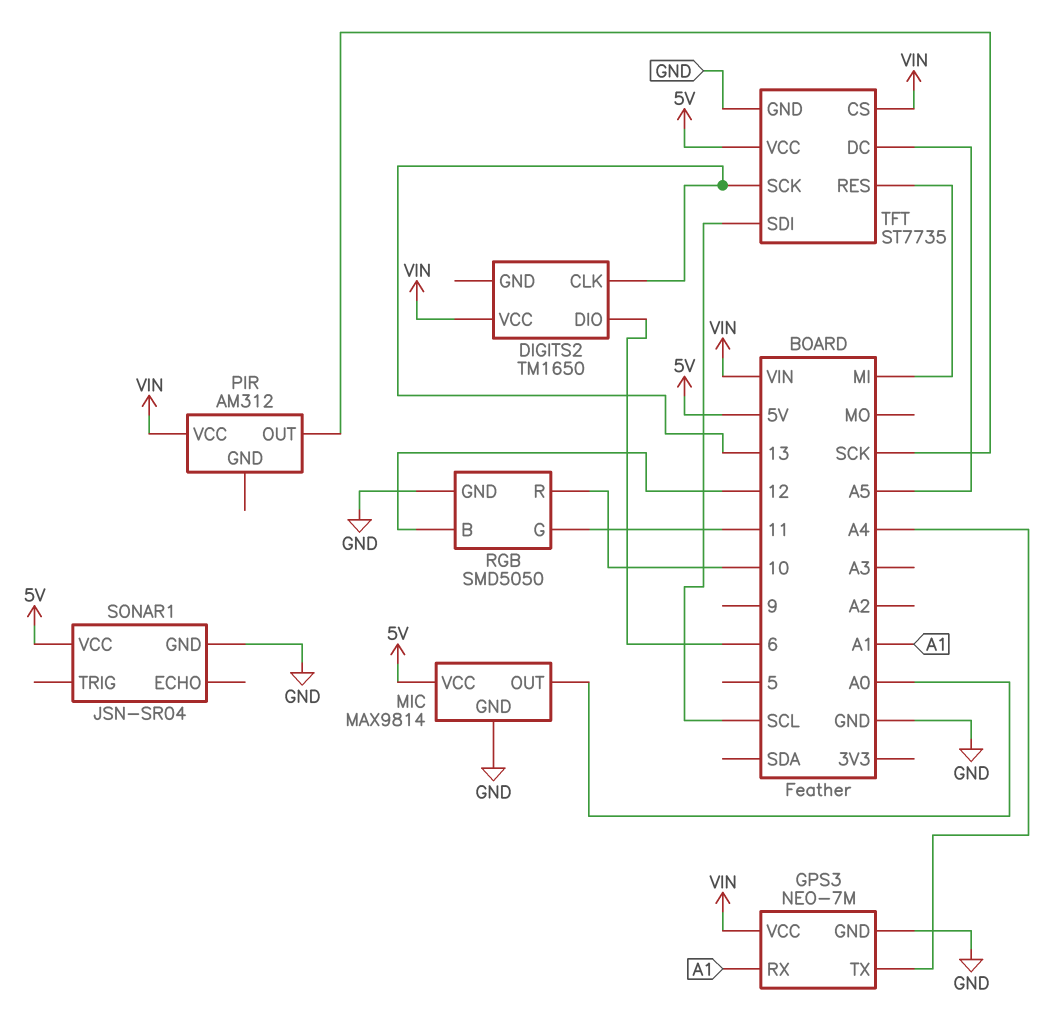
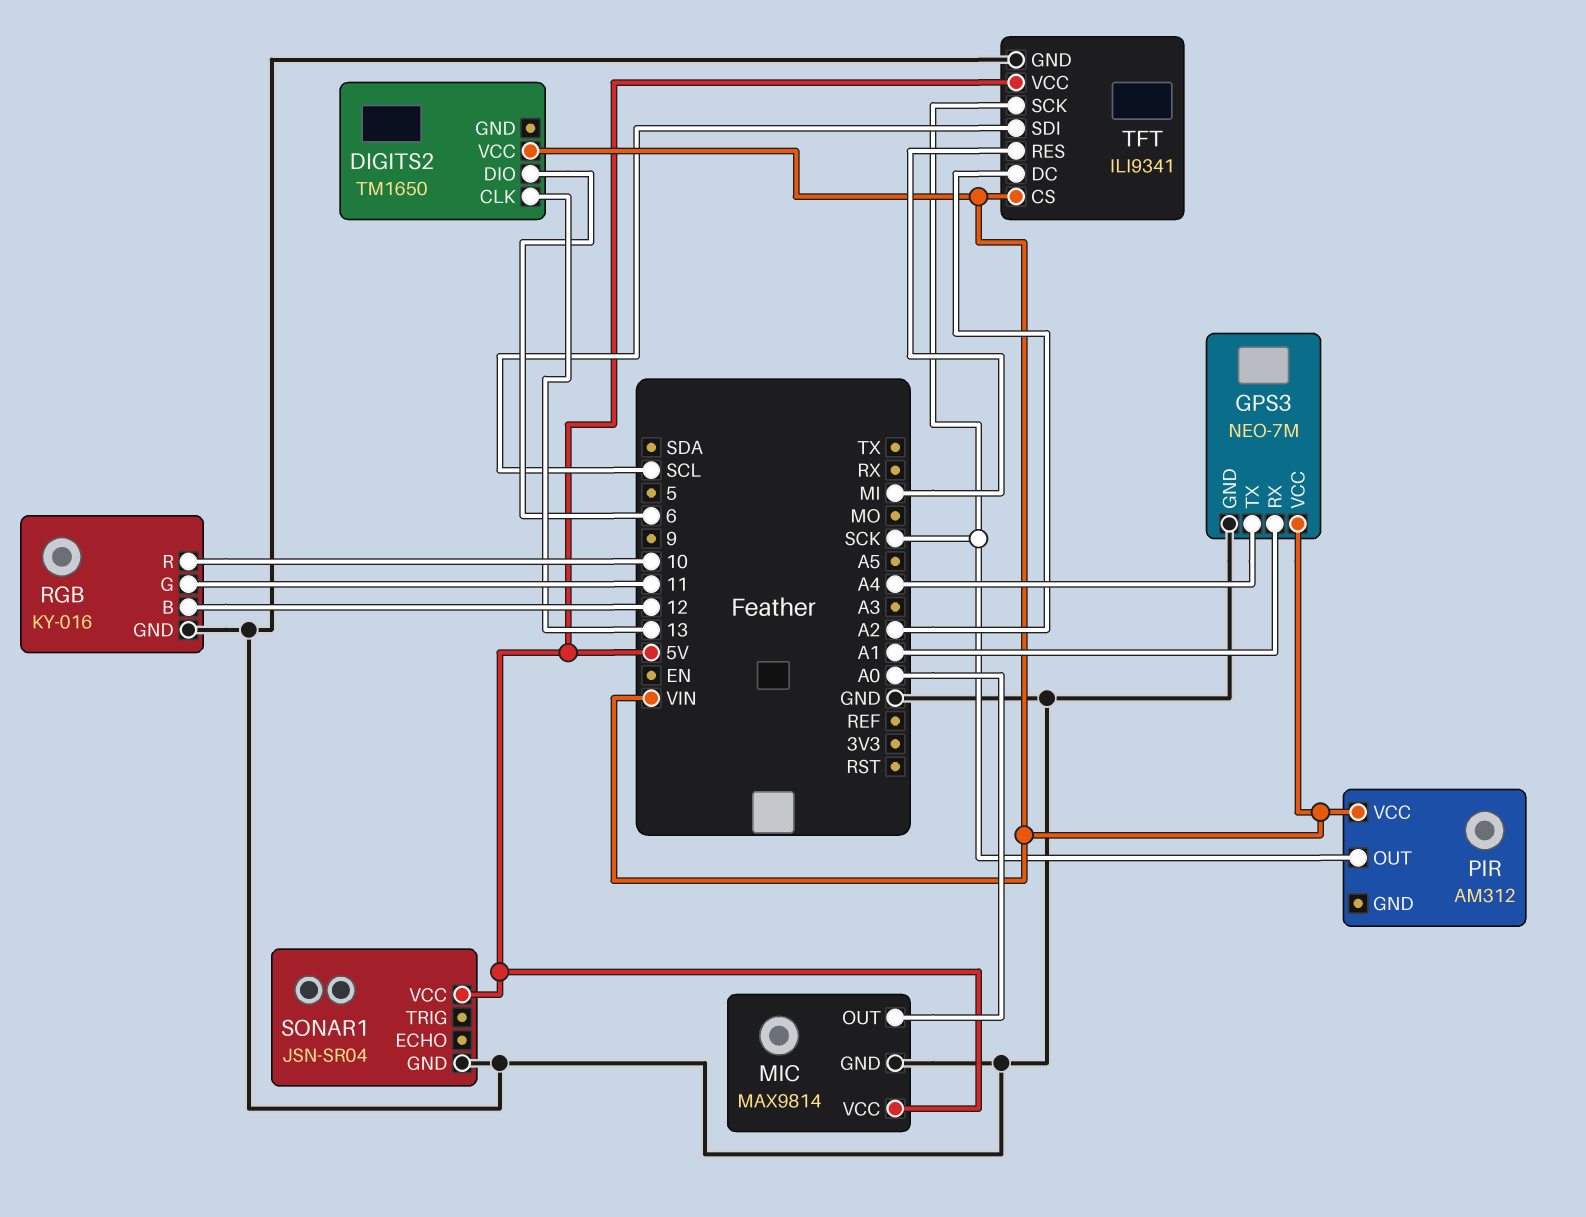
RGB: SMD5050 -> KY-016
TFT: ST7735 -> ILI9341
TFT pin DC: A5 -> A2
TFT pin SCK: 13 -> SCK

